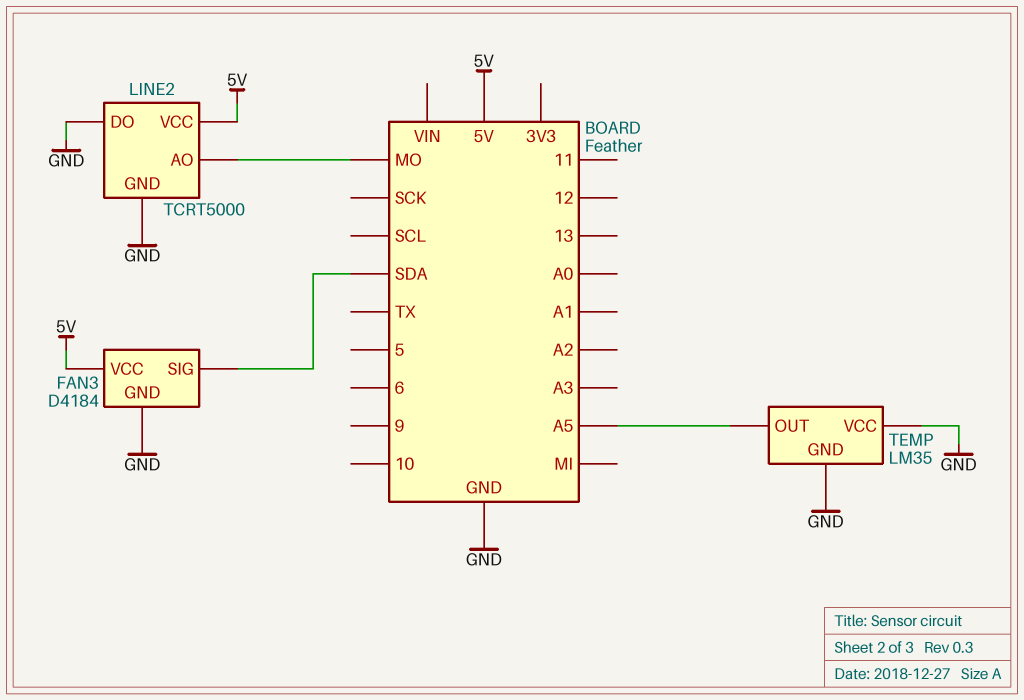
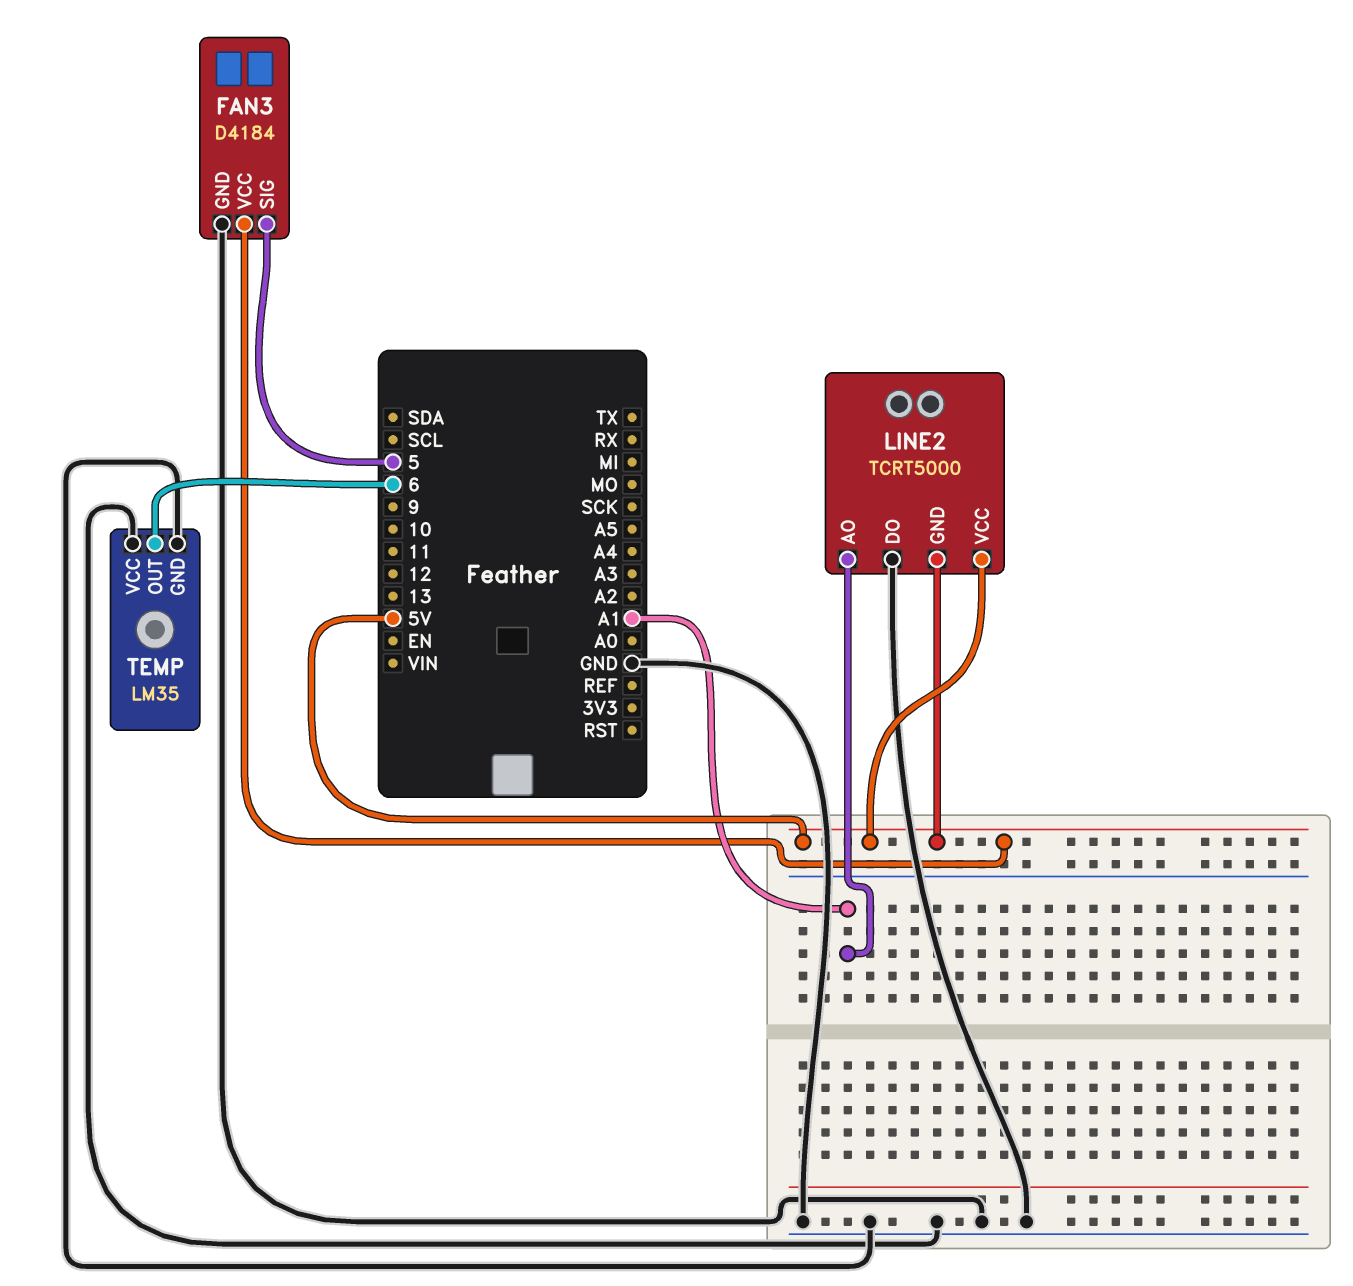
FAN3 pin SIG: SDA -> 5
LINE2 pin AO: MO -> A1
LINE2 pin GND: GND -> 5V
TEMP pin OUT: A5 -> 6

